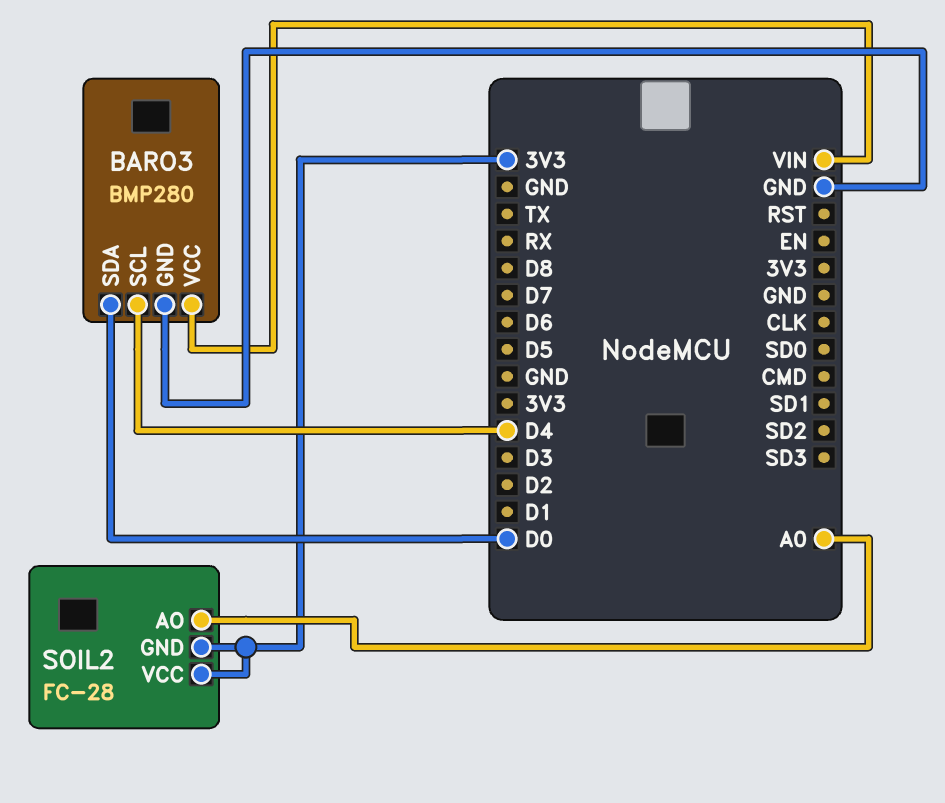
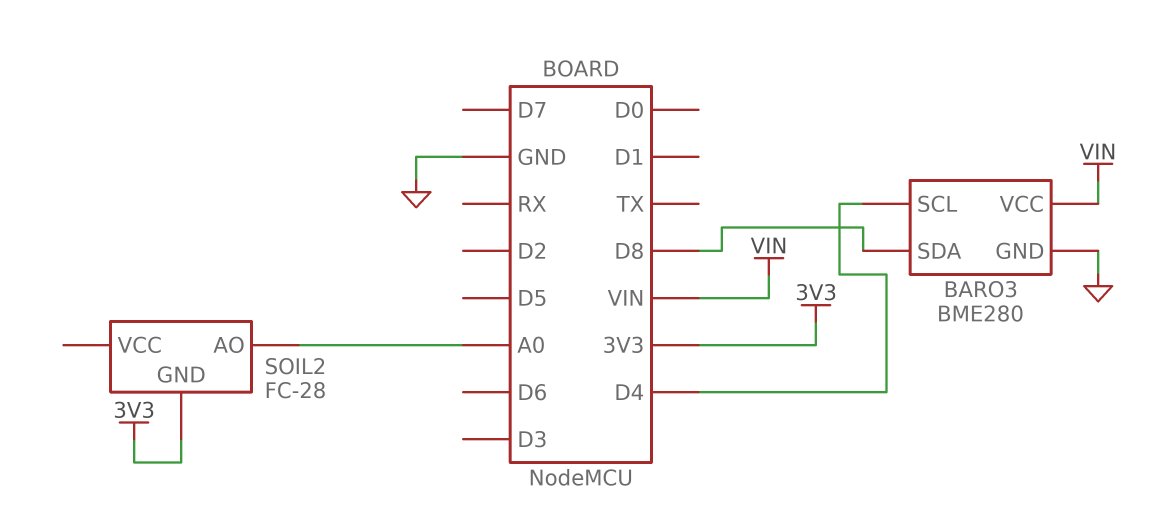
BARO3: BMP280 -> BME280
BARO3 pin SDA: D0 -> D8
SOIL2 pin VCC: 3V3 -> none

